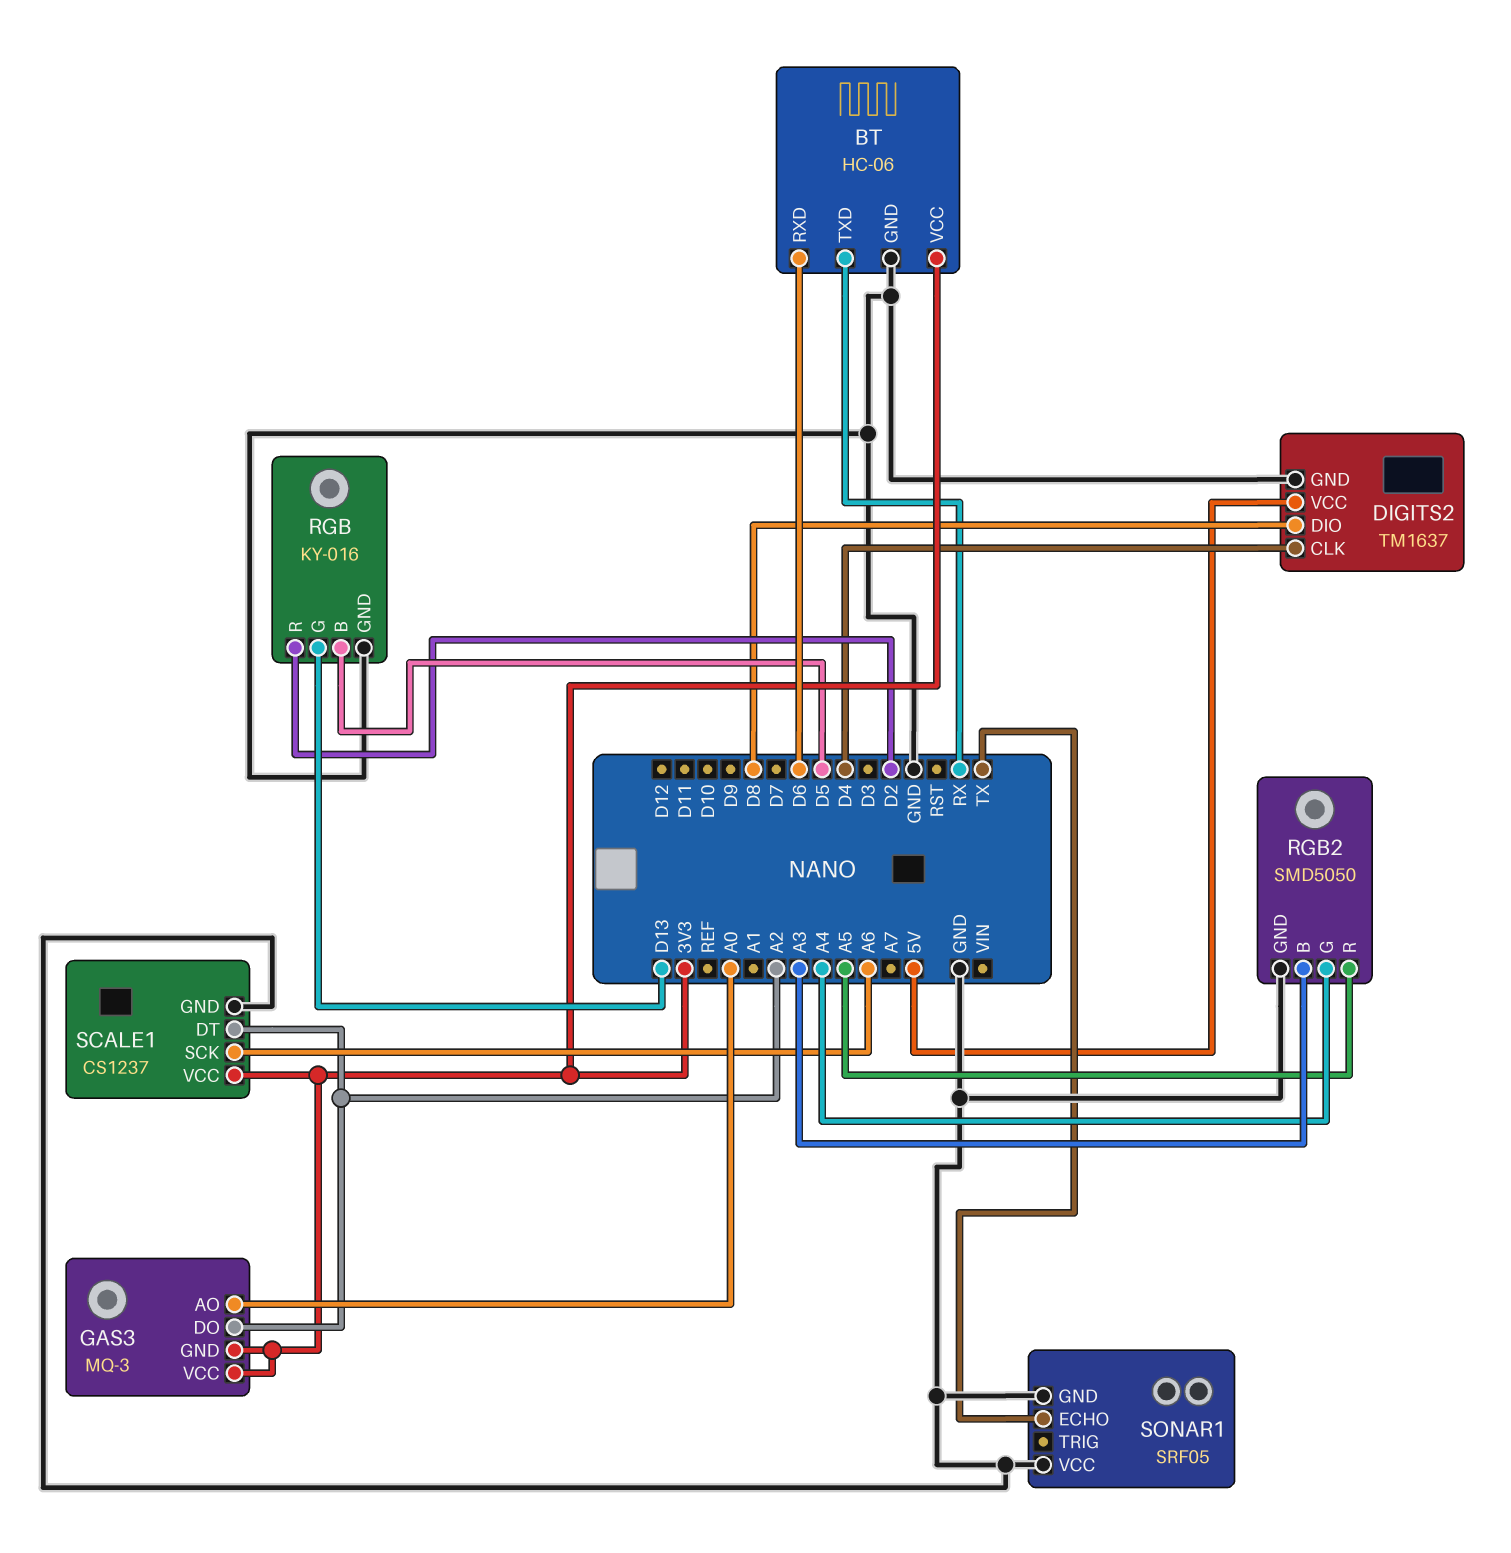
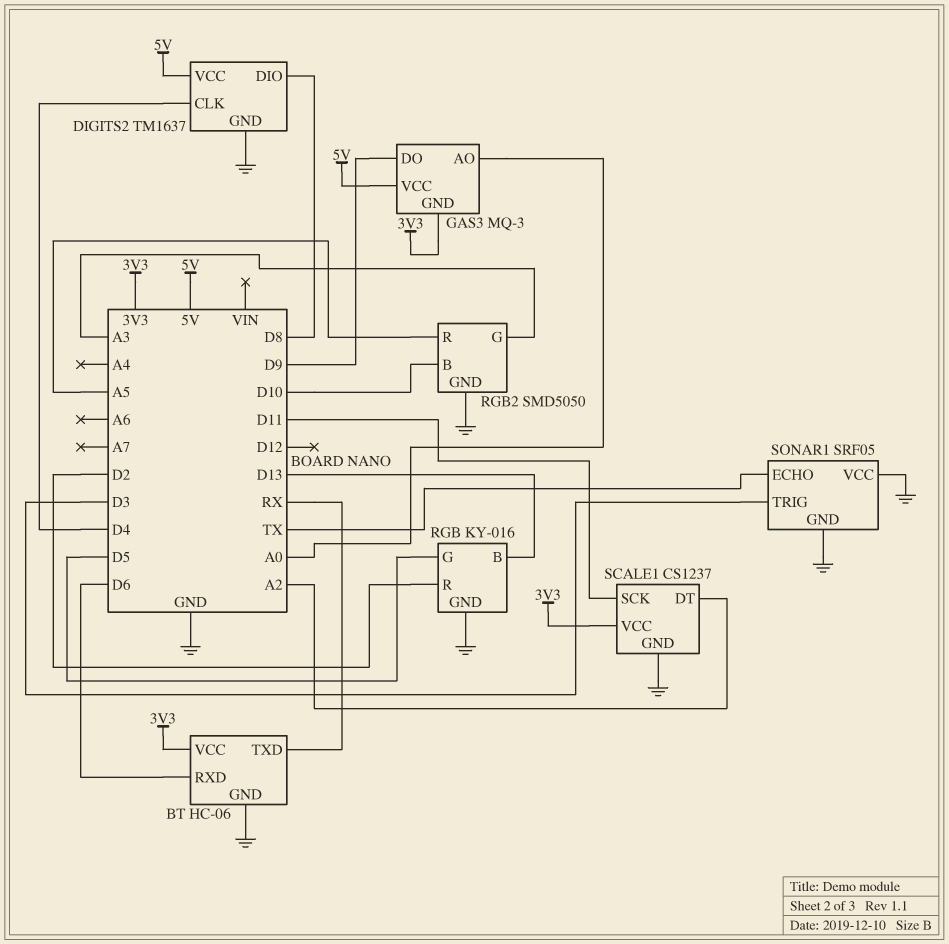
GAS3 pin DO: A2 -> D9
GAS3 pin VCC: 3V3 -> 5V
RGB pin B: D5 -> D13
RGB pin G: D13 -> D5
RGB2 pin B: A3 -> D10
RGB2 pin G: A4 -> A3
SCALE1 pin SCK: A6 -> D11
SONAR1 pin TRIG: none -> D3

